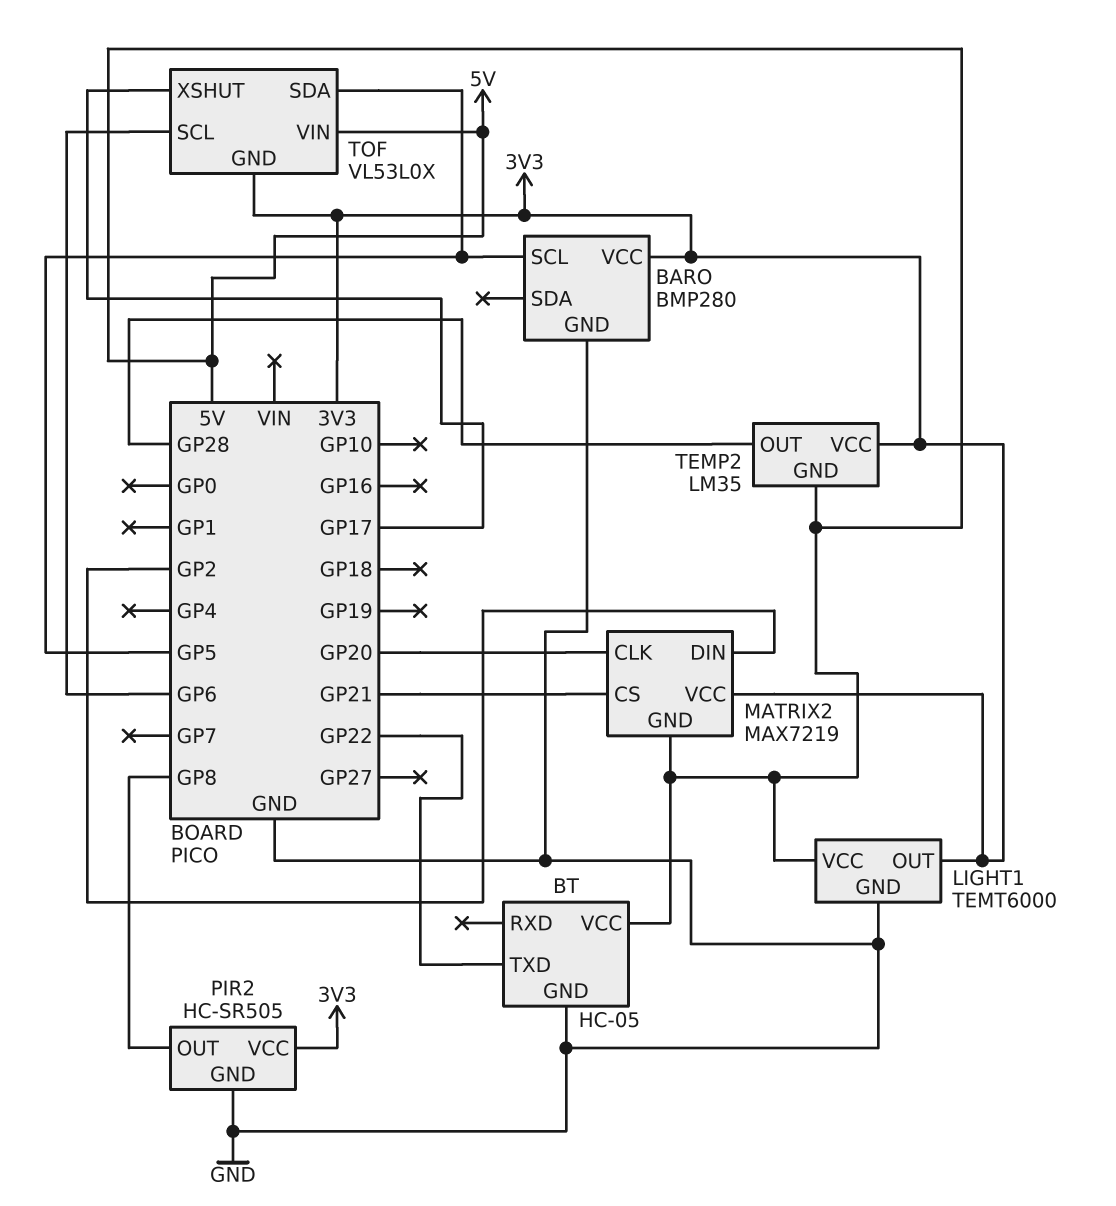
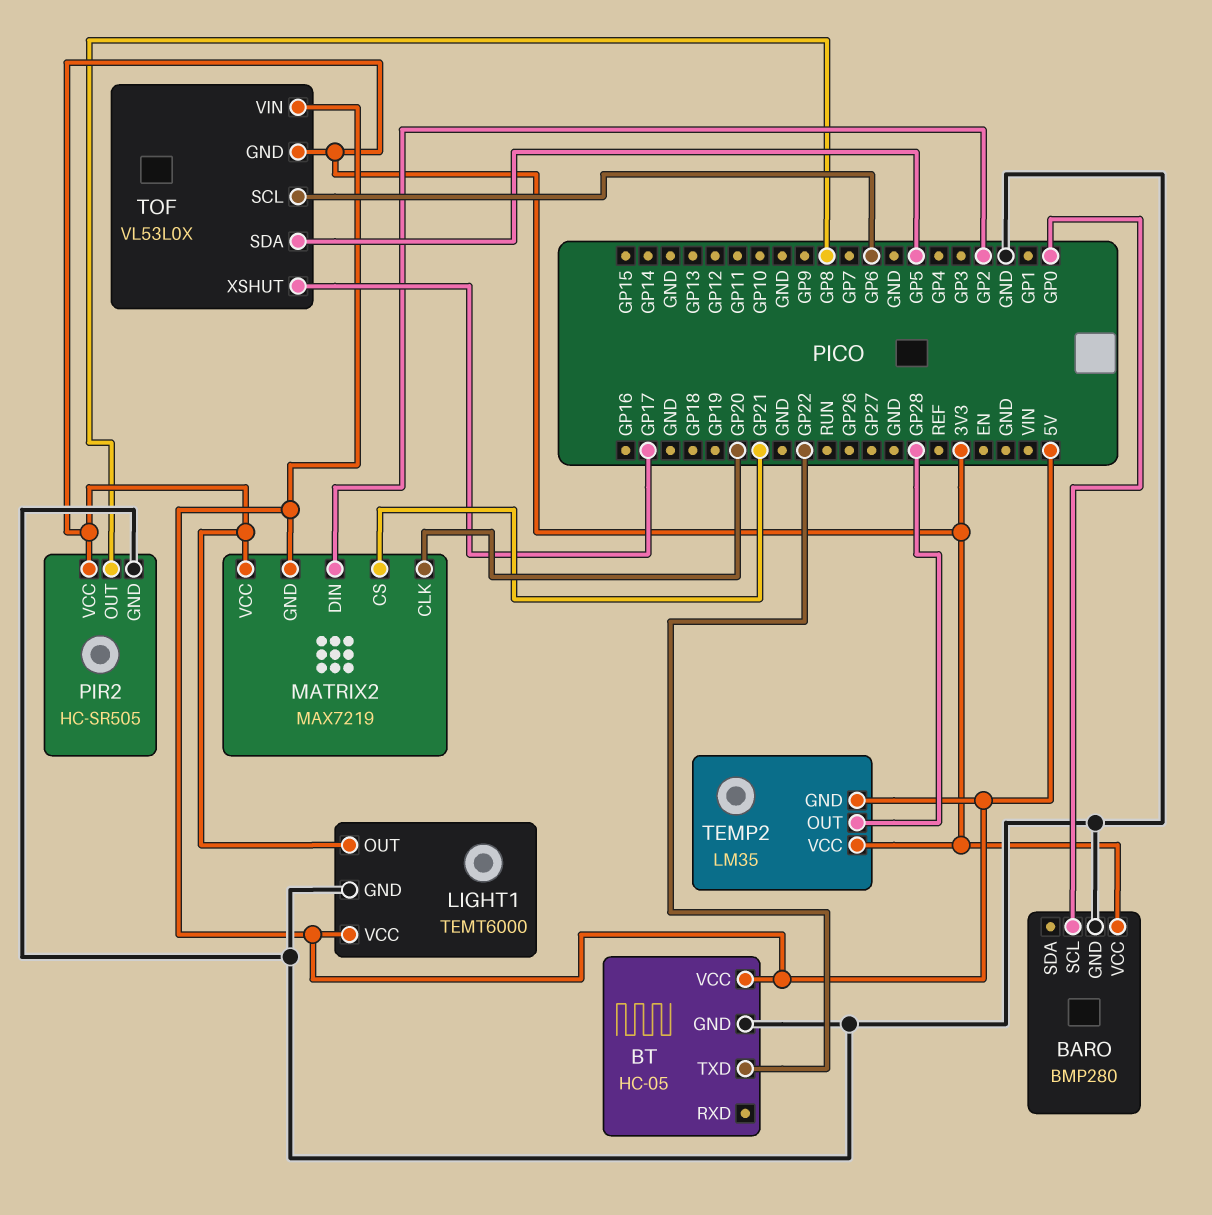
BARO pin SCL: GP5 -> GP0

